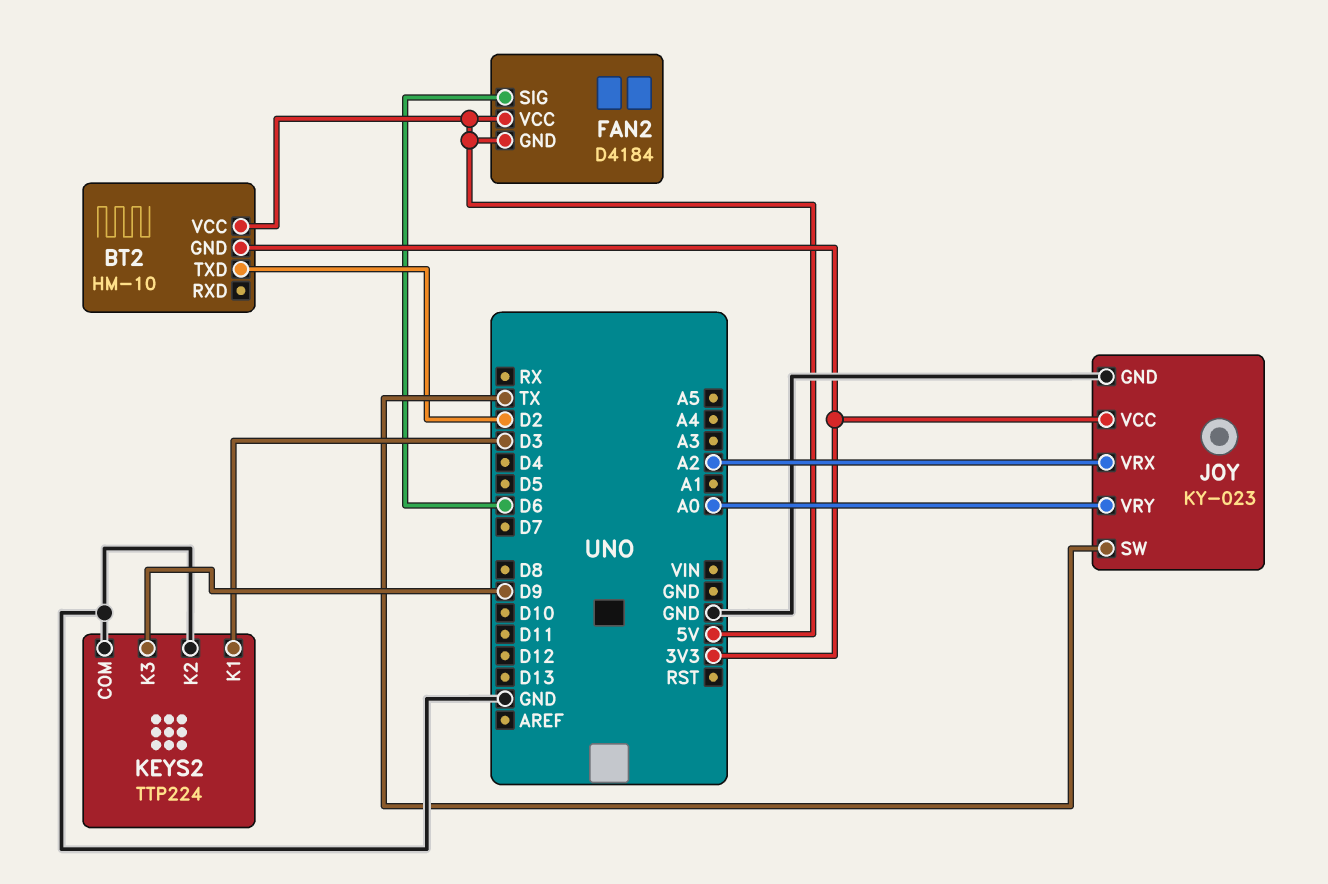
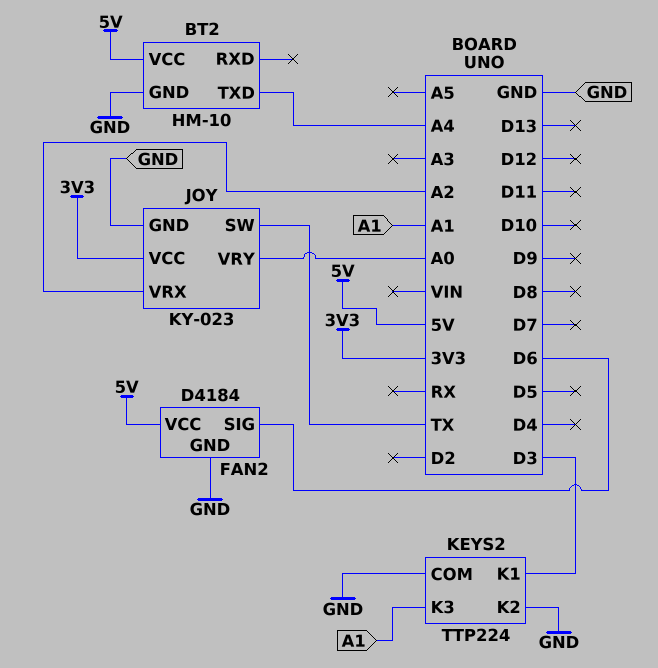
BT2 pin GND: 3V3 -> GND
BT2 pin TXD: D2 -> A4
FAN2 pin GND: 5V -> GND
KEYS2 pin K3: D9 -> A1

